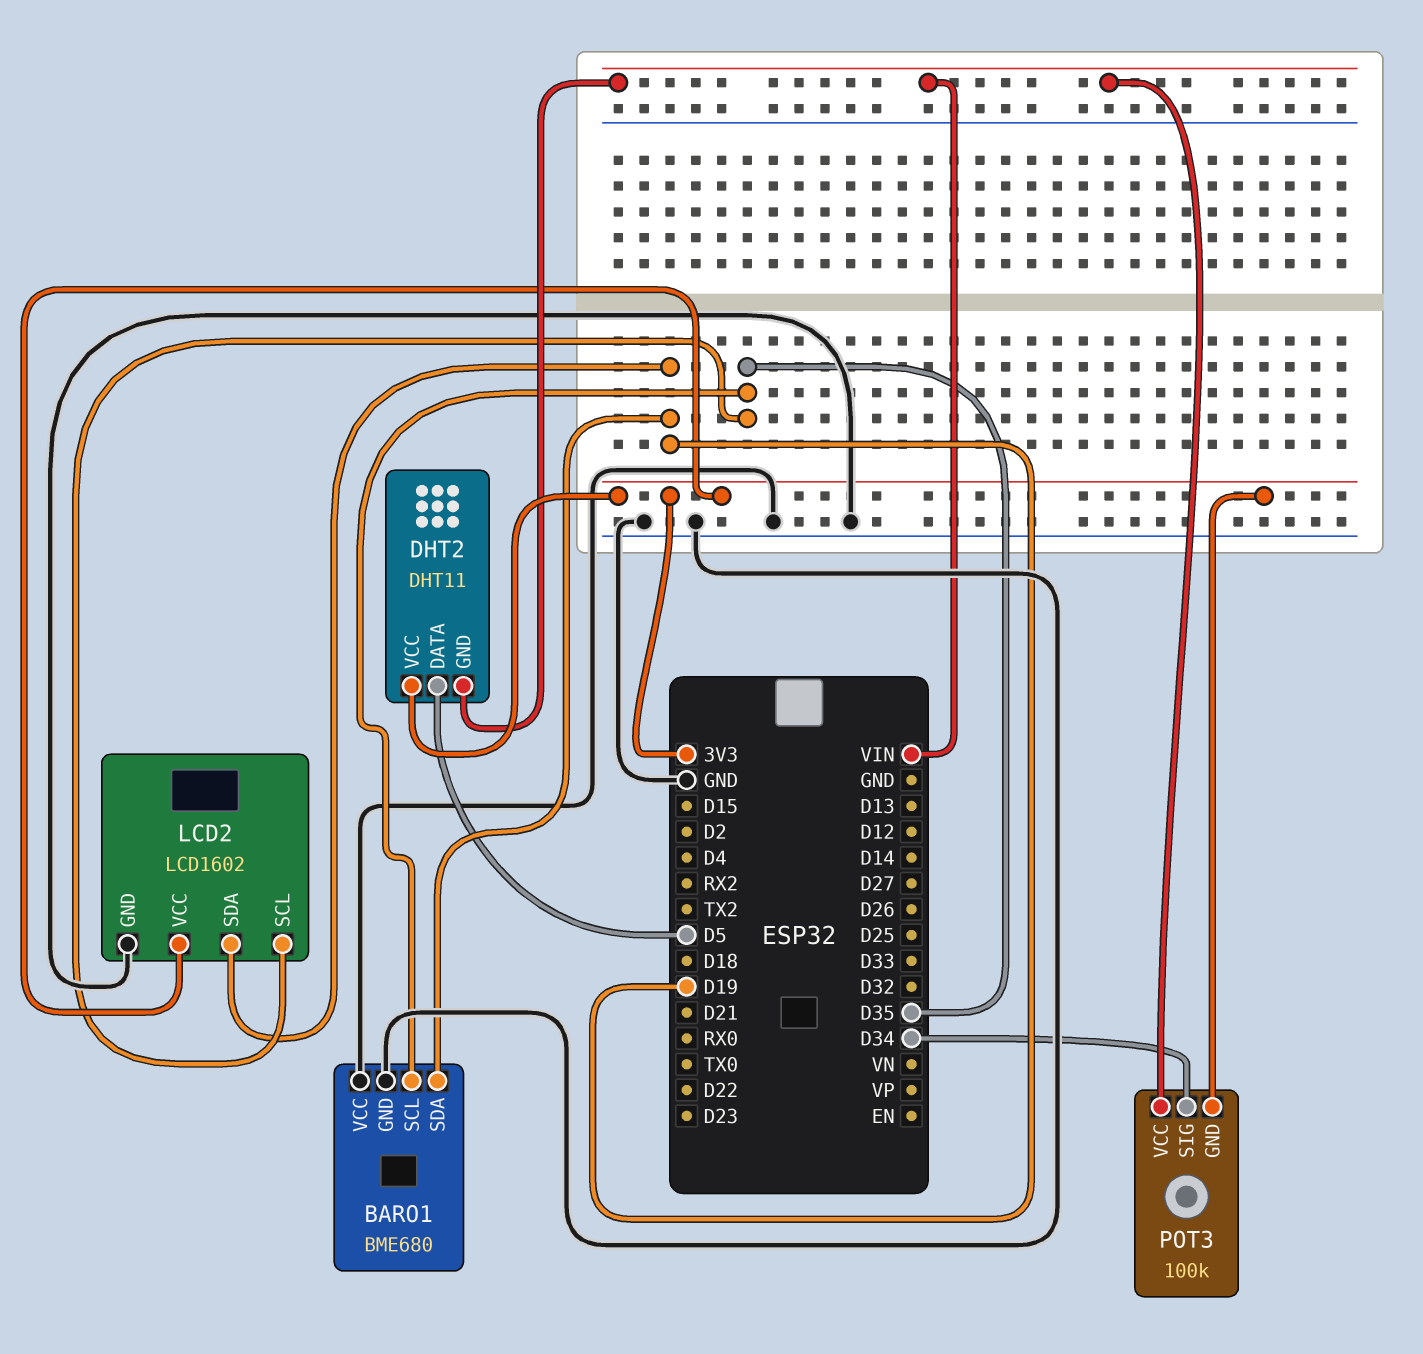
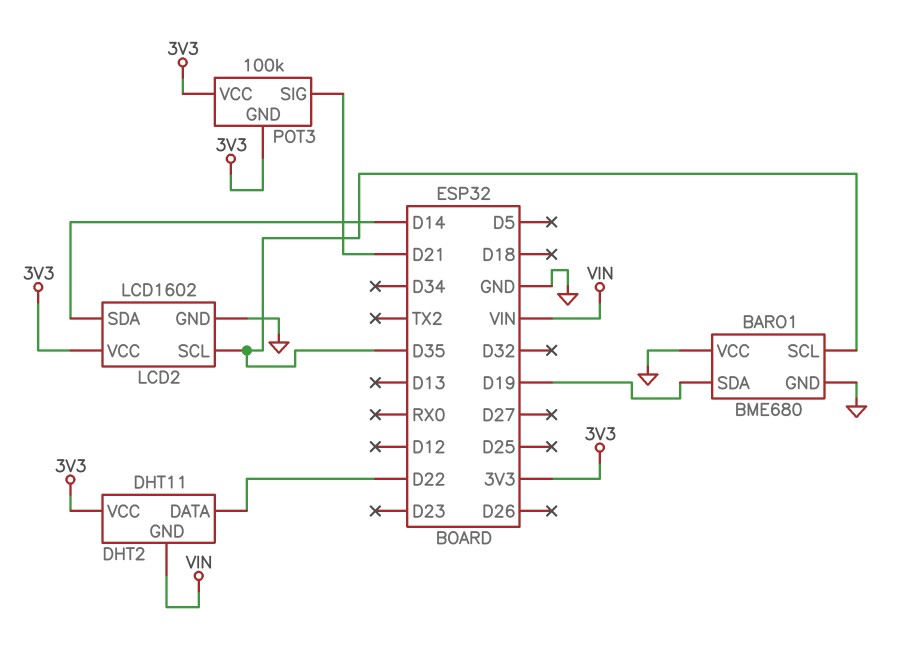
DHT2 pin DATA: D5 -> D22
LCD2 pin SDA: D19 -> D14
POT3 pin SIG: D34 -> D21
POT3 pin VCC: VIN -> 3V3

